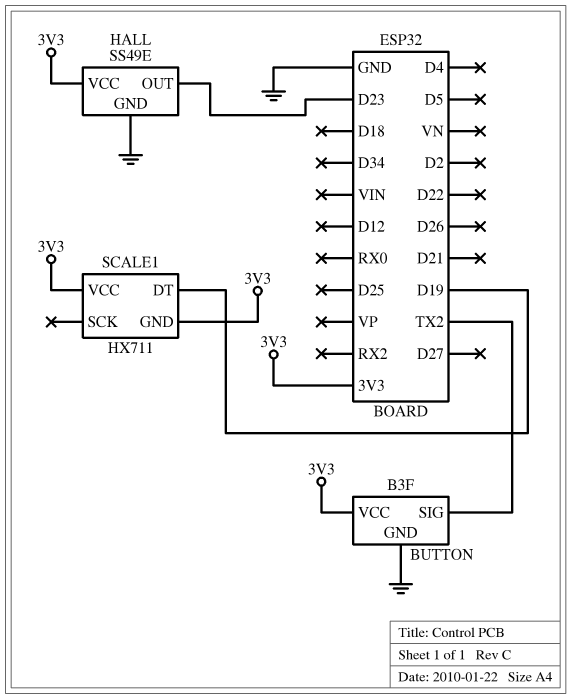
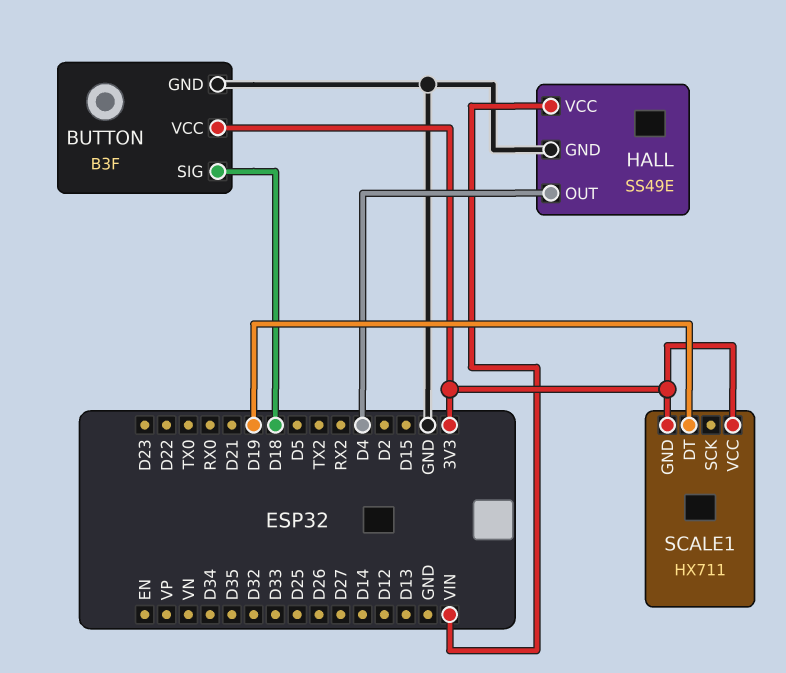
BUTTON pin SIG: TX2 -> D18
HALL pin OUT: D23 -> D4
HALL pin VCC: 3V3 -> VIN

